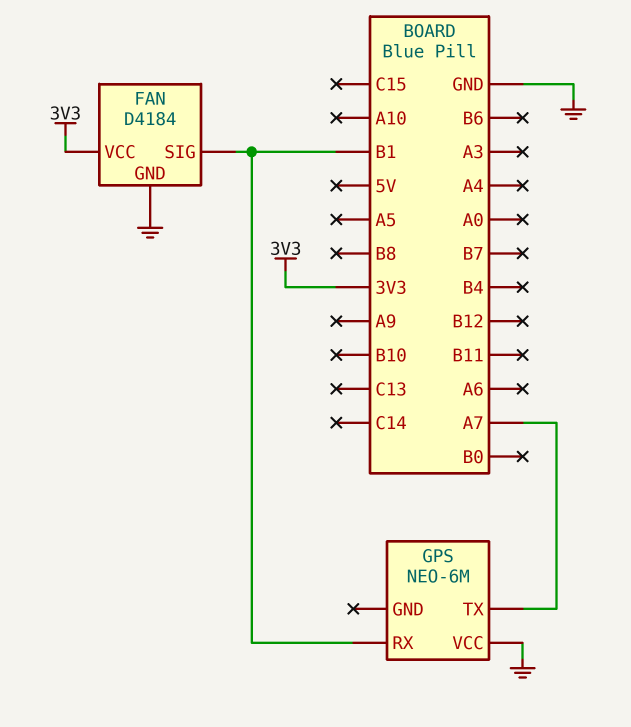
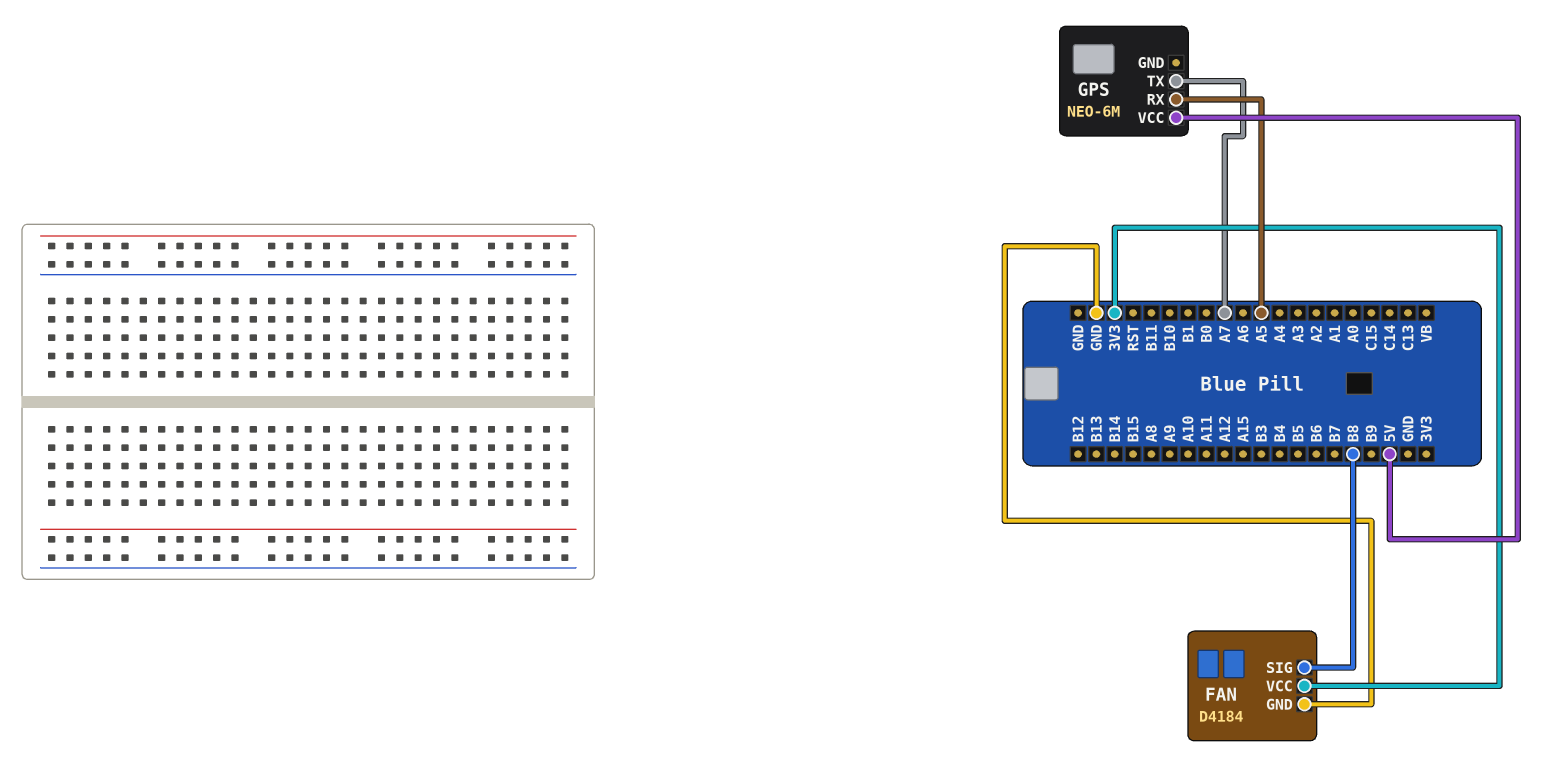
FAN pin SIG: B1 -> B8
GPS pin RX: B1 -> A5
GPS pin VCC: GND -> 5V

